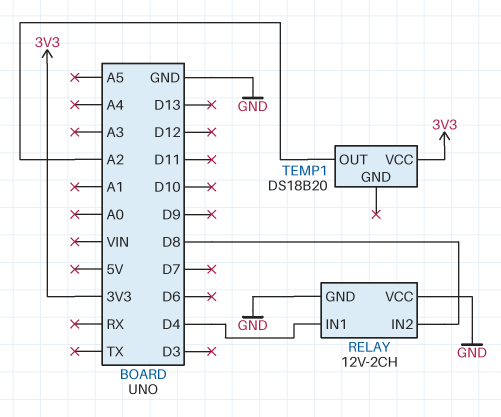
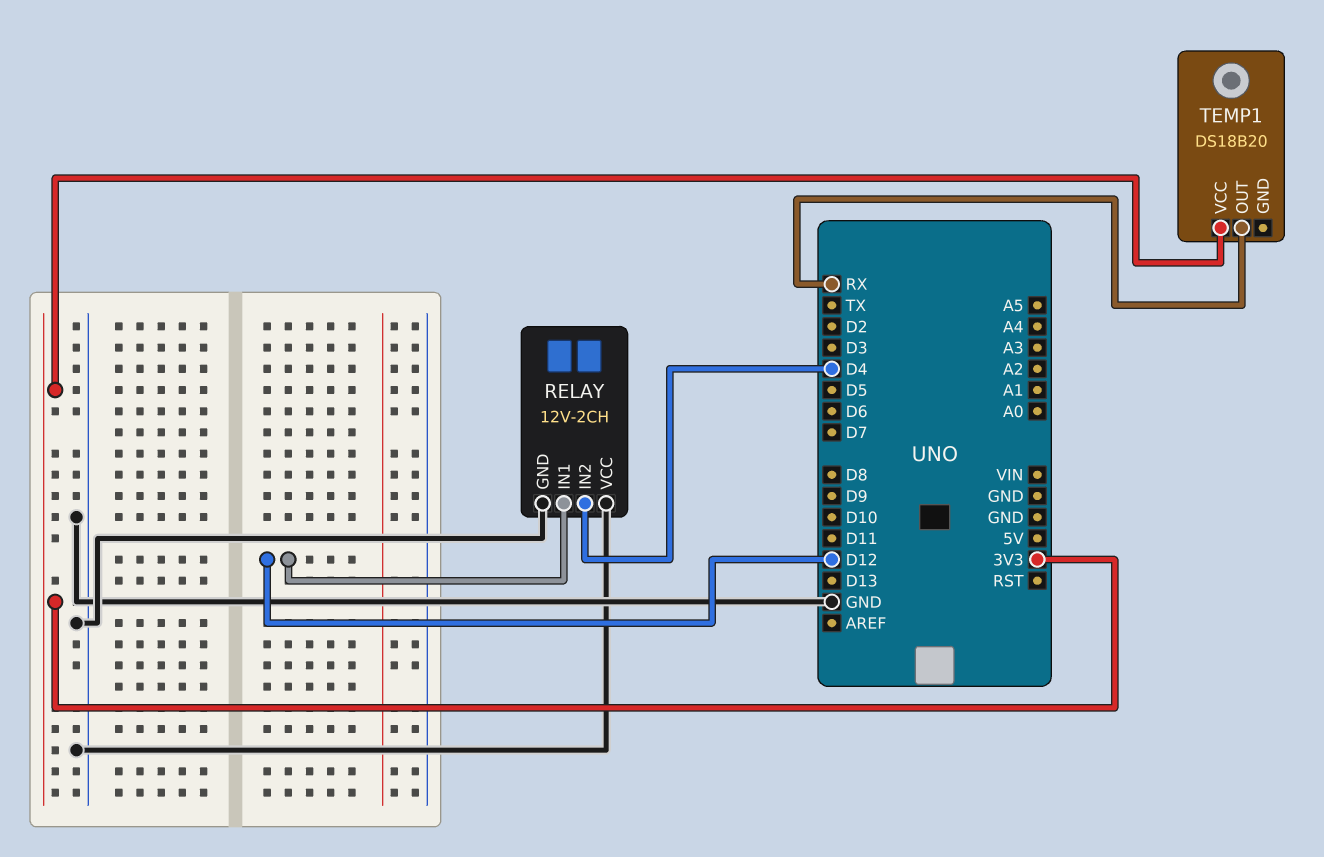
RELAY pin IN1: D4 -> D12
RELAY pin IN2: D8 -> D4
TEMP1 pin OUT: A2 -> RX

